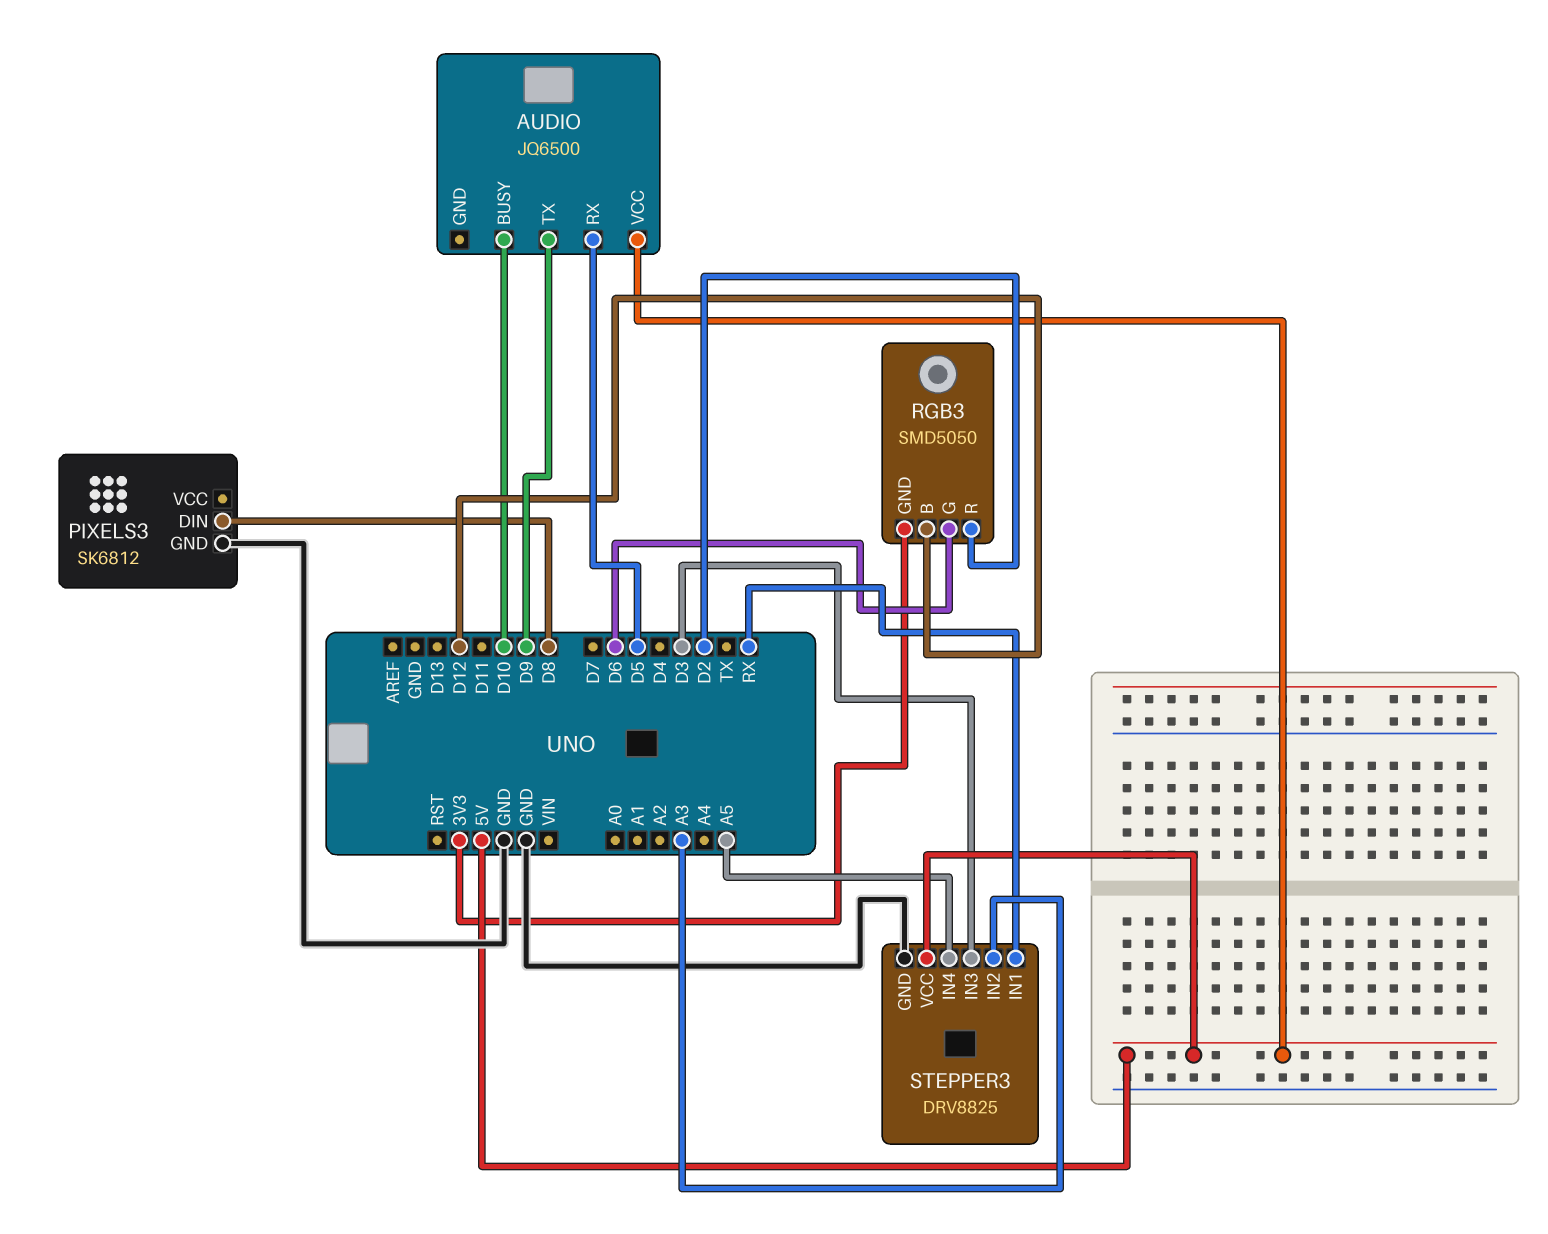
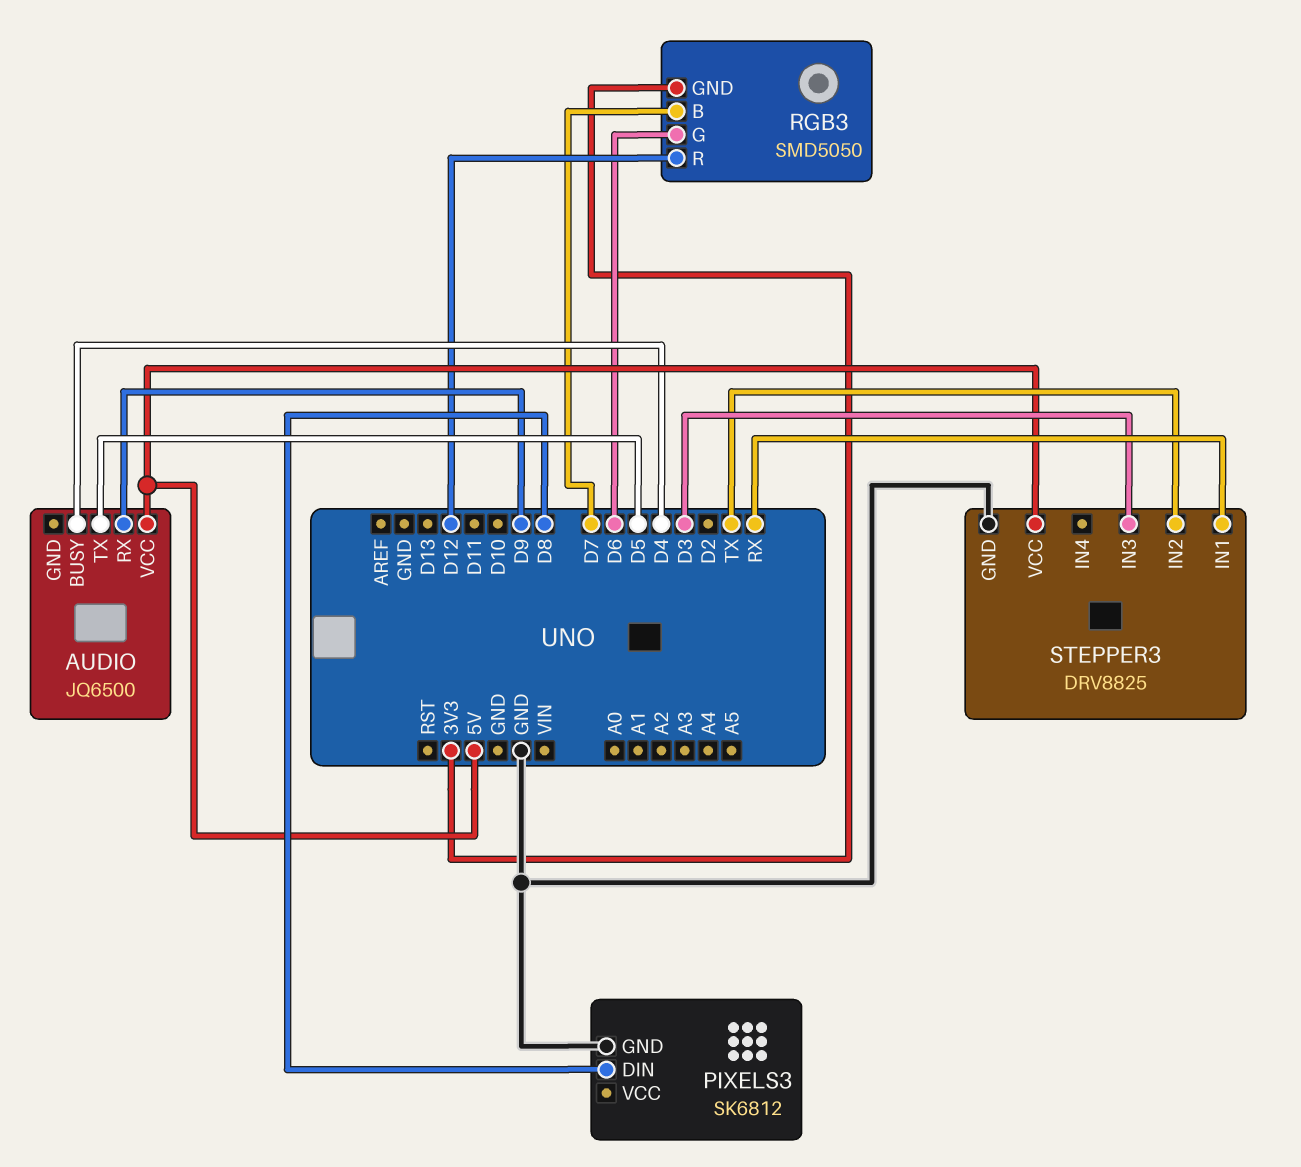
AUDIO pin BUSY: D10 -> D4
AUDIO pin RX: D5 -> D9
AUDIO pin TX: D9 -> D5
RGB3 pin B: D12 -> D7
RGB3 pin R: D2 -> D12
STEPPER3 pin IN2: A3 -> TX
STEPPER3 pin IN4: A5 -> none

